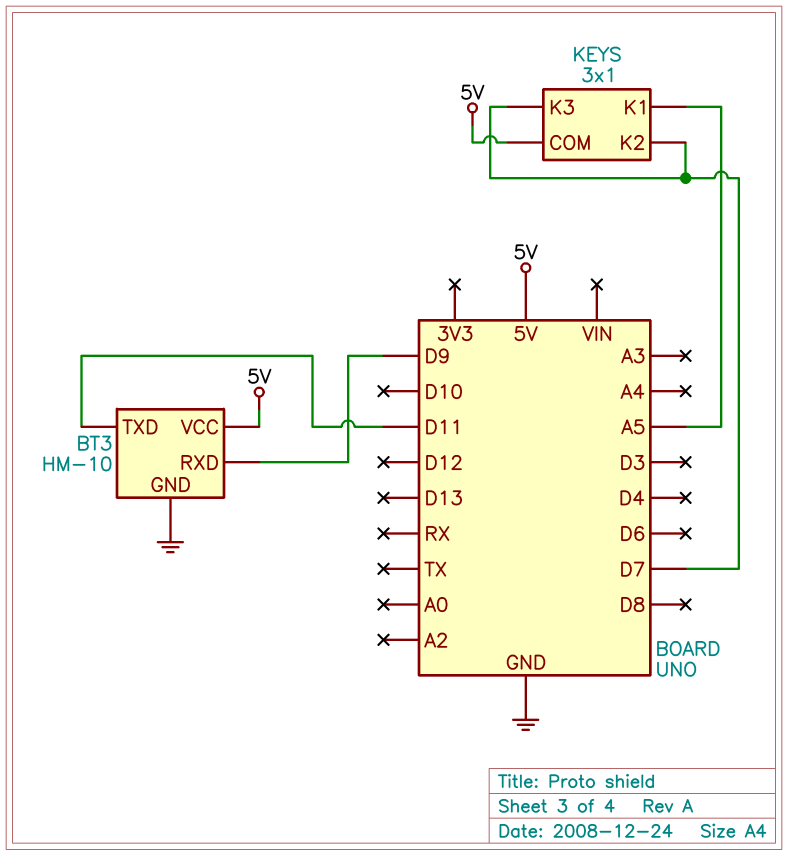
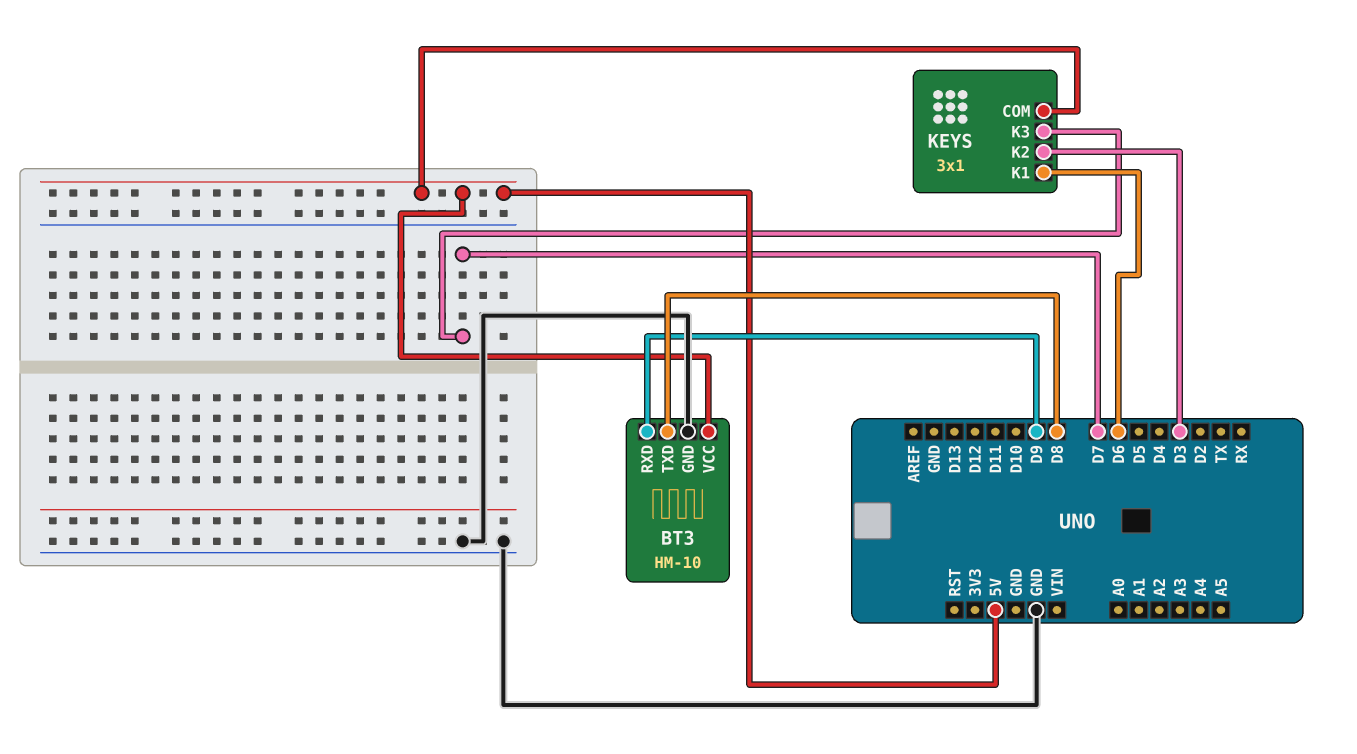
BT3 pin TXD: D11 -> D8
KEYS pin K1: A5 -> D6
KEYS pin K2: D7 -> D3

